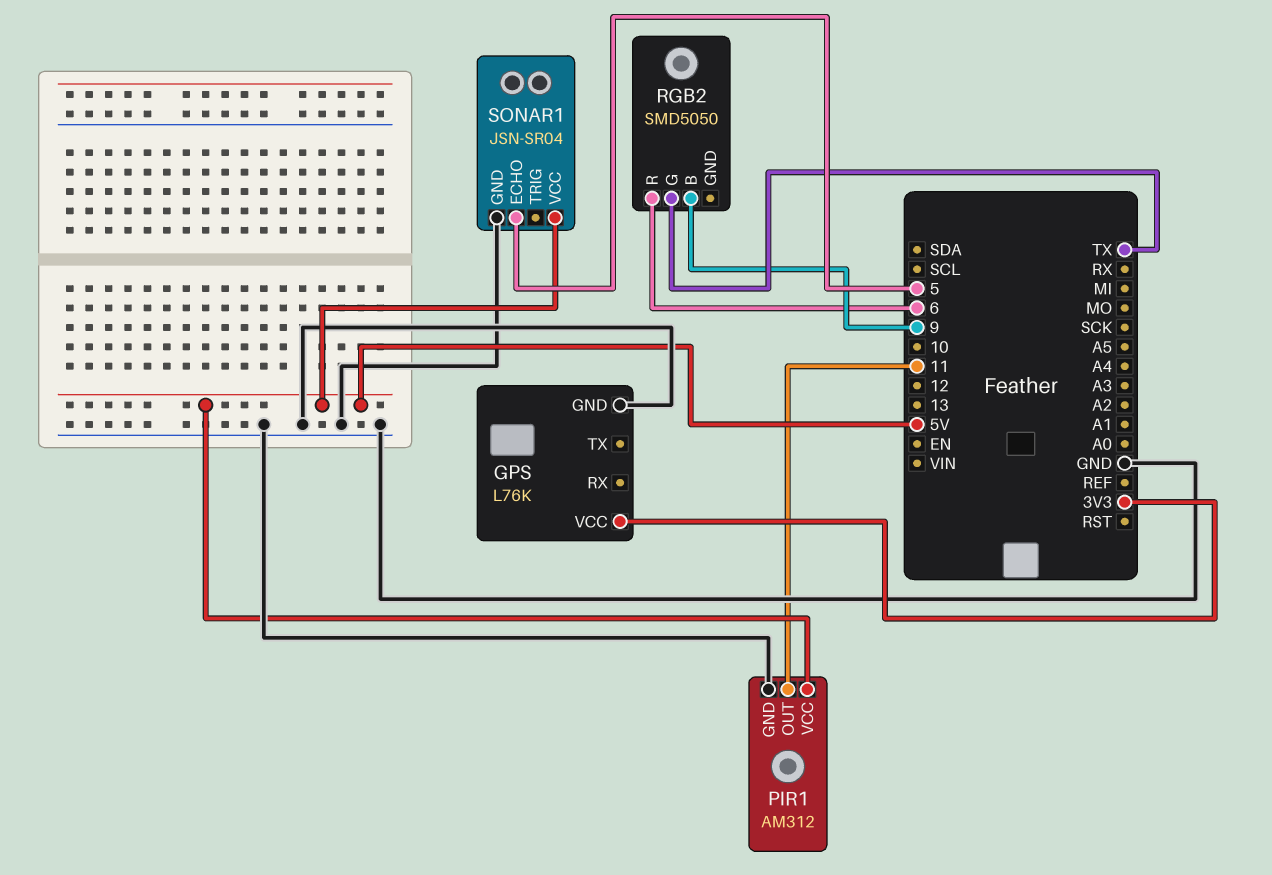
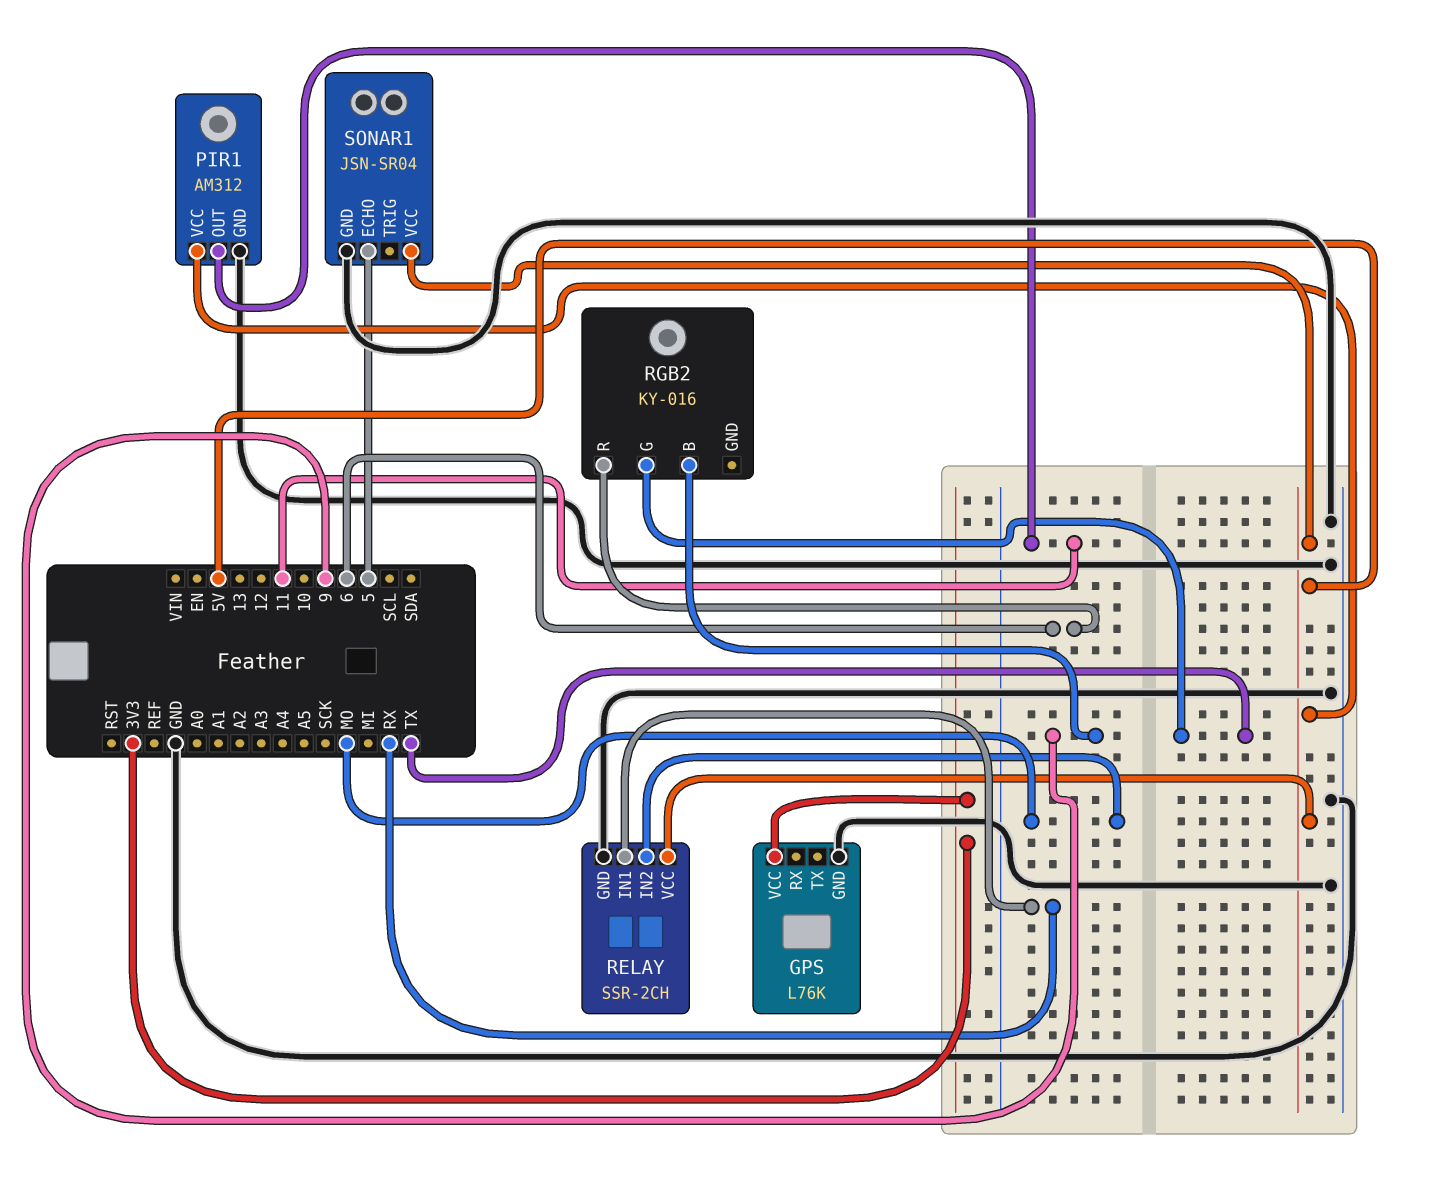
RELAY: none -> SSR-2CH
RELAY pin GND: none -> GND
RELAY pin IN1: none -> RX
RELAY pin IN2: none -> MO
RELAY pin VCC: none -> 5V
RGB2: SMD5050 -> KY-016

